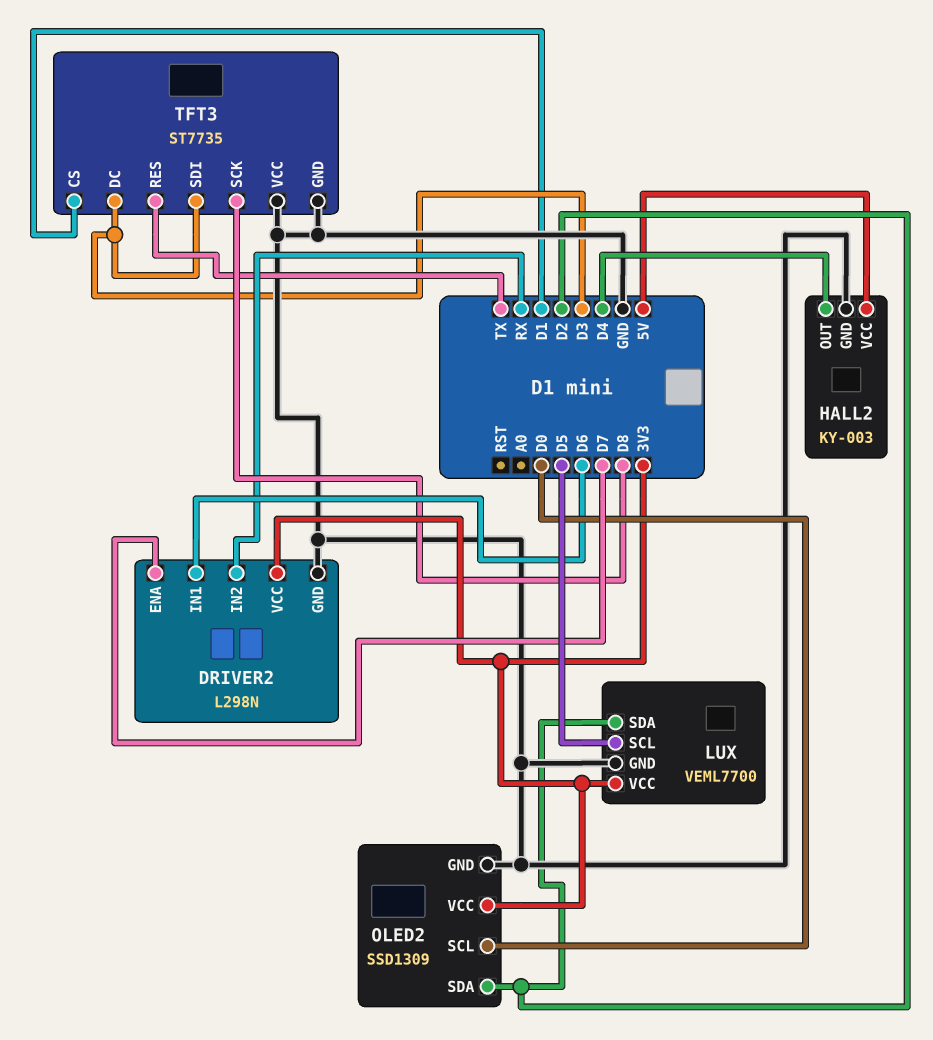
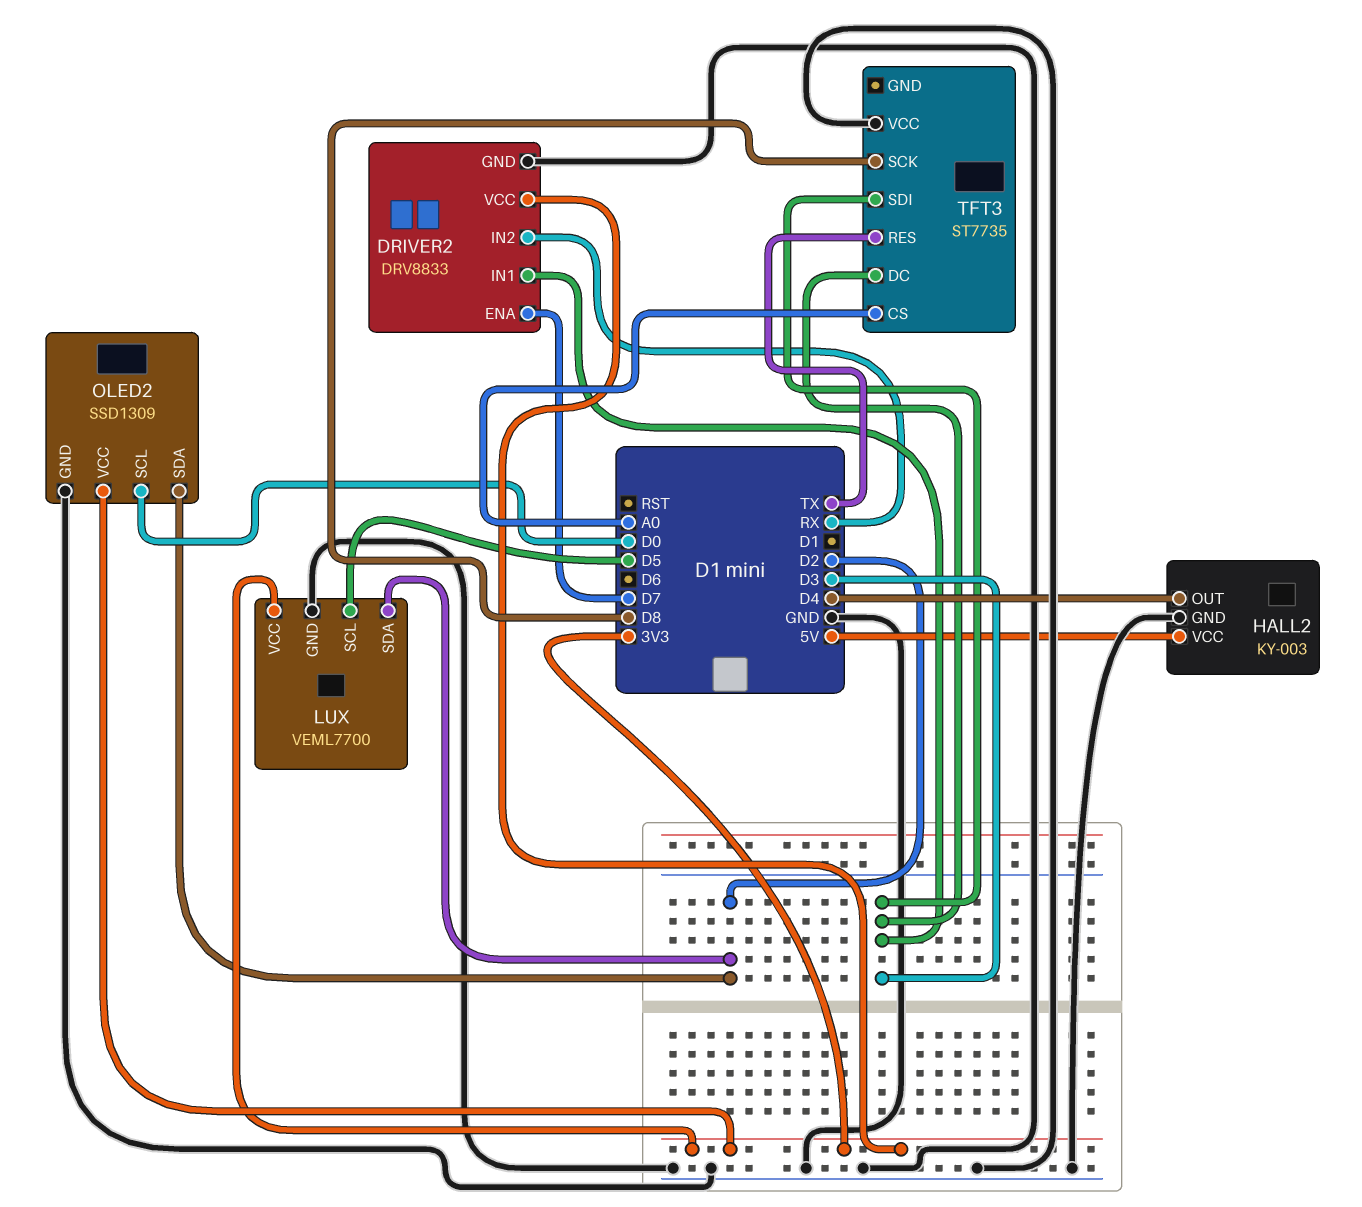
DRIVER2: L298N -> DRV8833
DRIVER2 pin IN1: D6 -> D3
TFT3 pin CS: D1 -> A0
TFT3 pin GND: GND -> none

